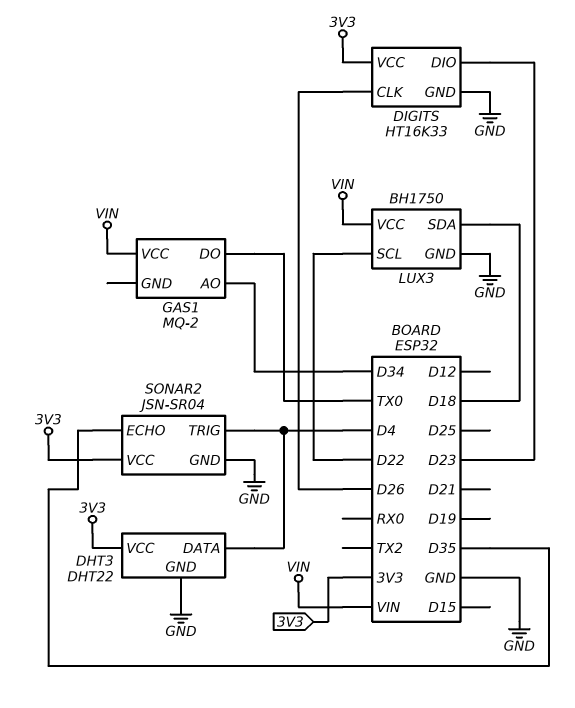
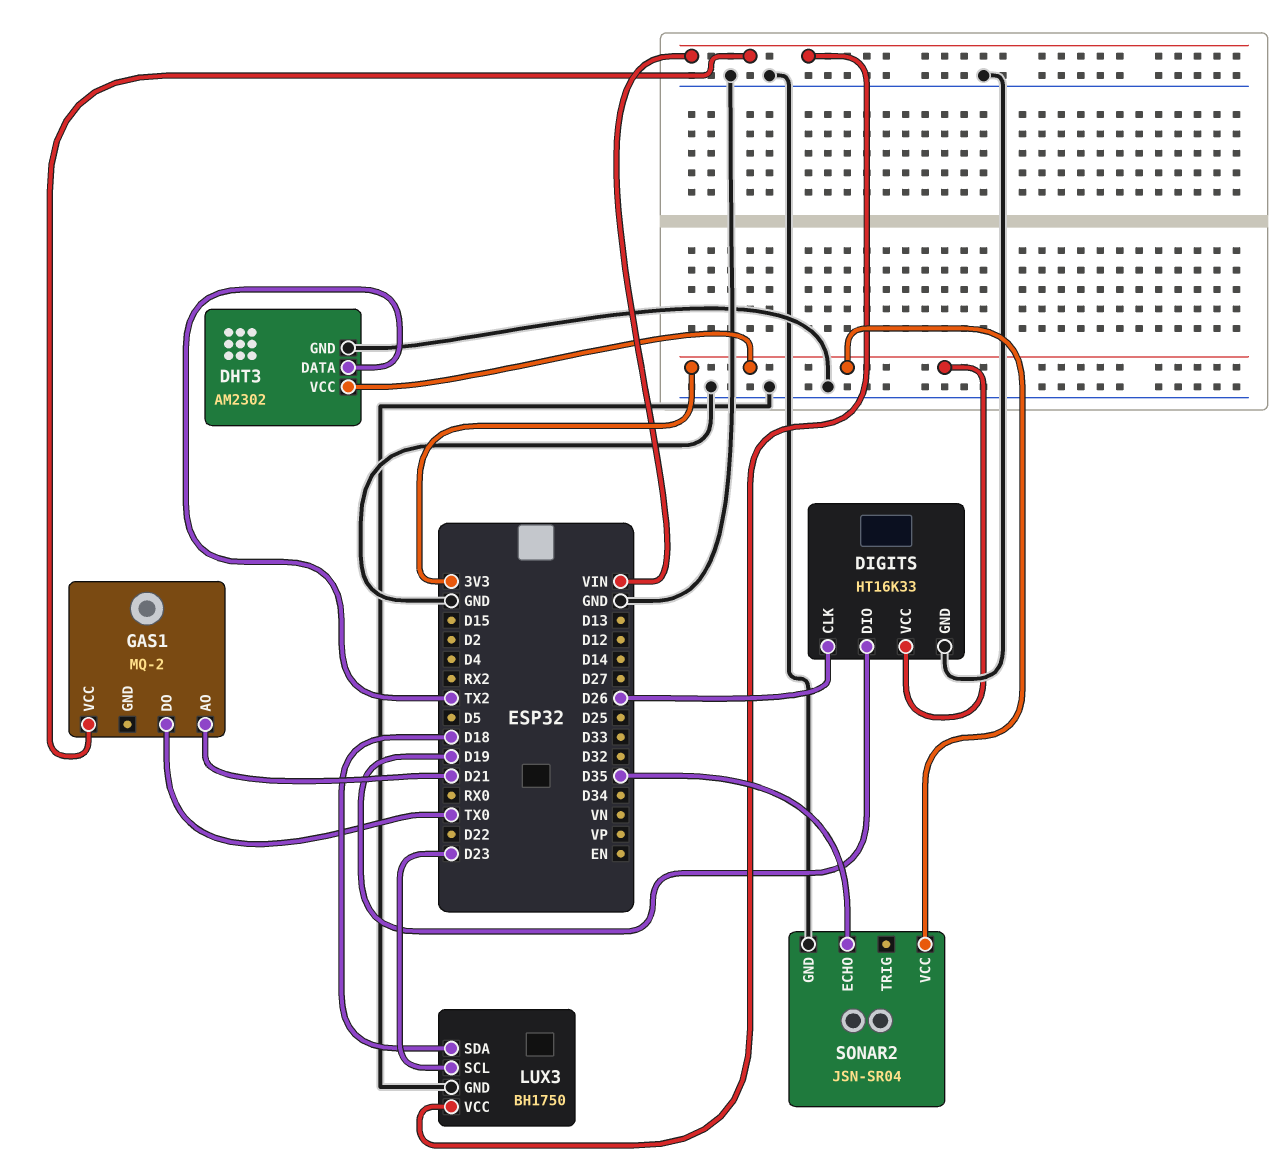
DHT3: DHT22 -> AM2302
DHT3 pin DATA: D4 -> TX2
DIGITS pin DIO: D23 -> D19
GAS1 pin AO: D34 -> D21
LUX3 pin SCL: D22 -> D23
SONAR2 pin TRIG: D4 -> none

